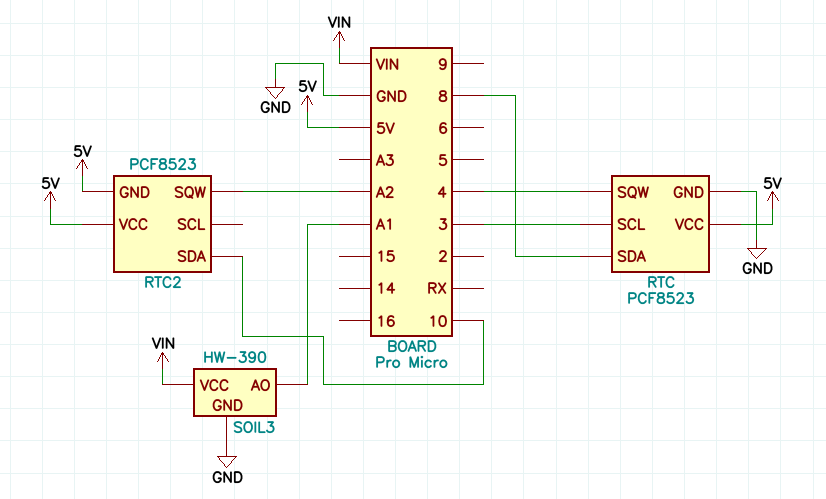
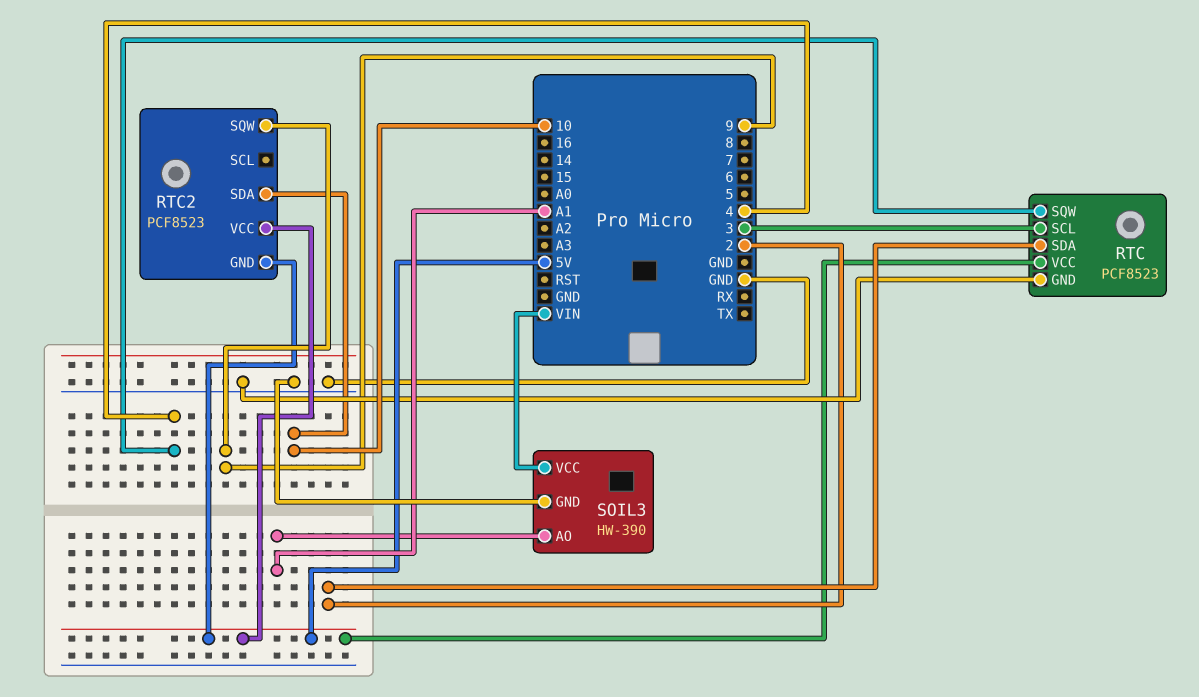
RTC pin SDA: 8 -> 2
RTC2 pin SQW: A2 -> 9

